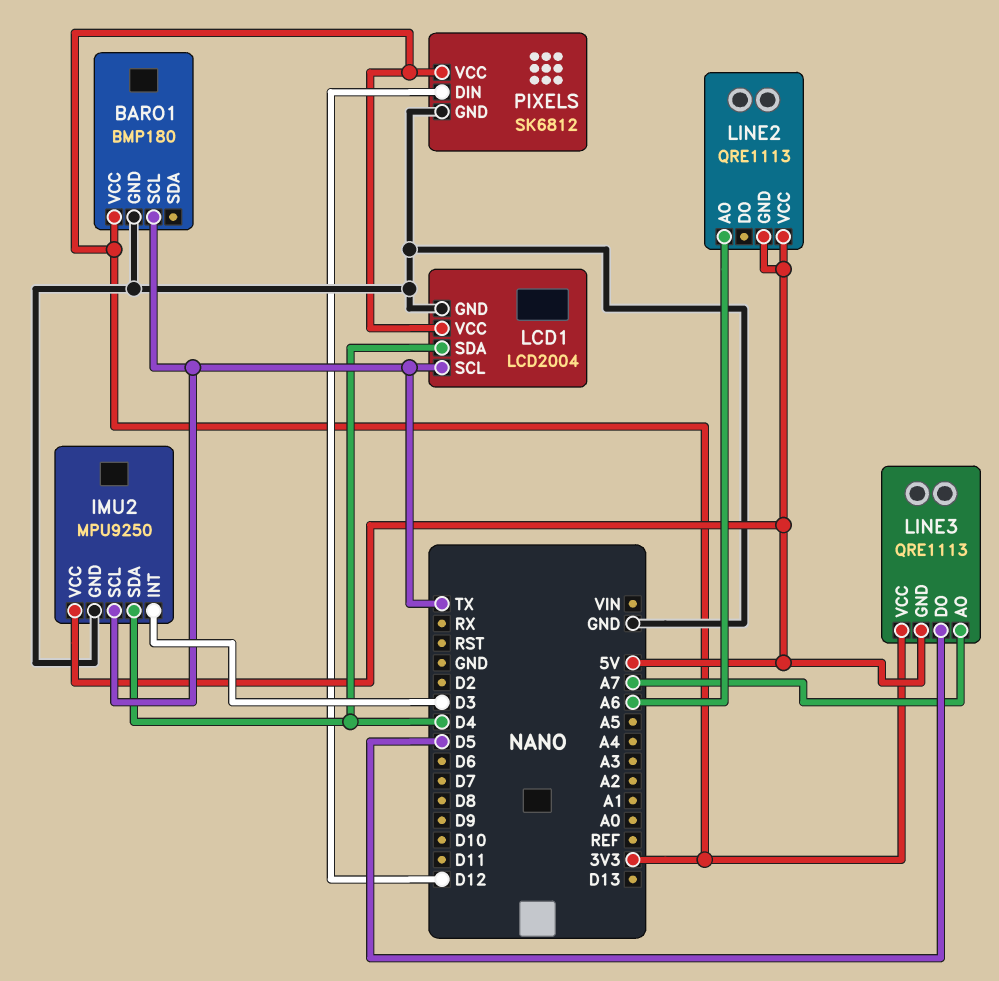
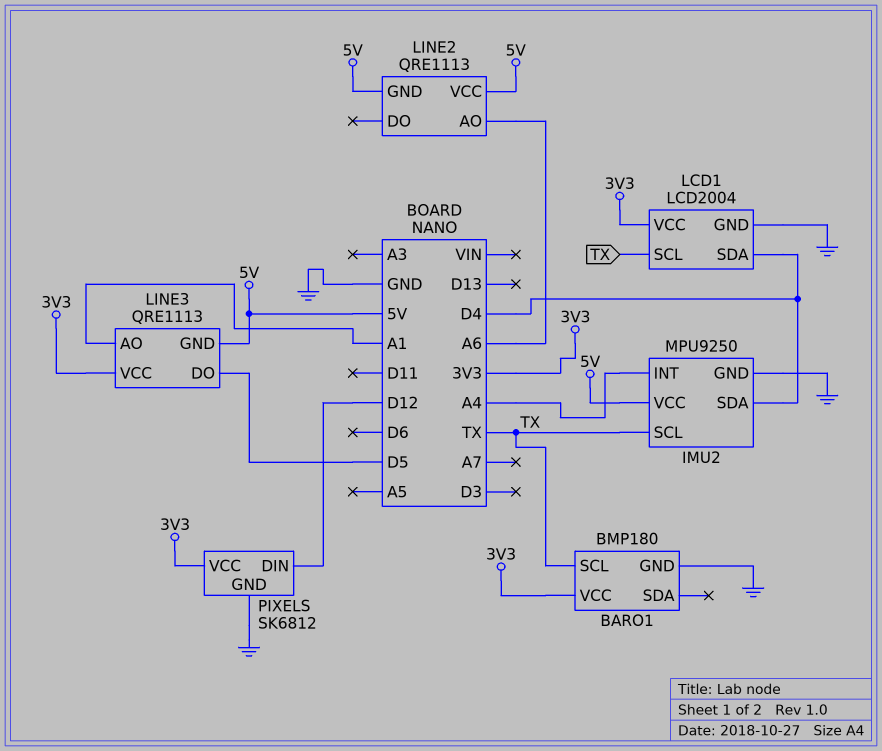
IMU2 pin INT: D3 -> A4
LINE3 pin AO: A7 -> A1

